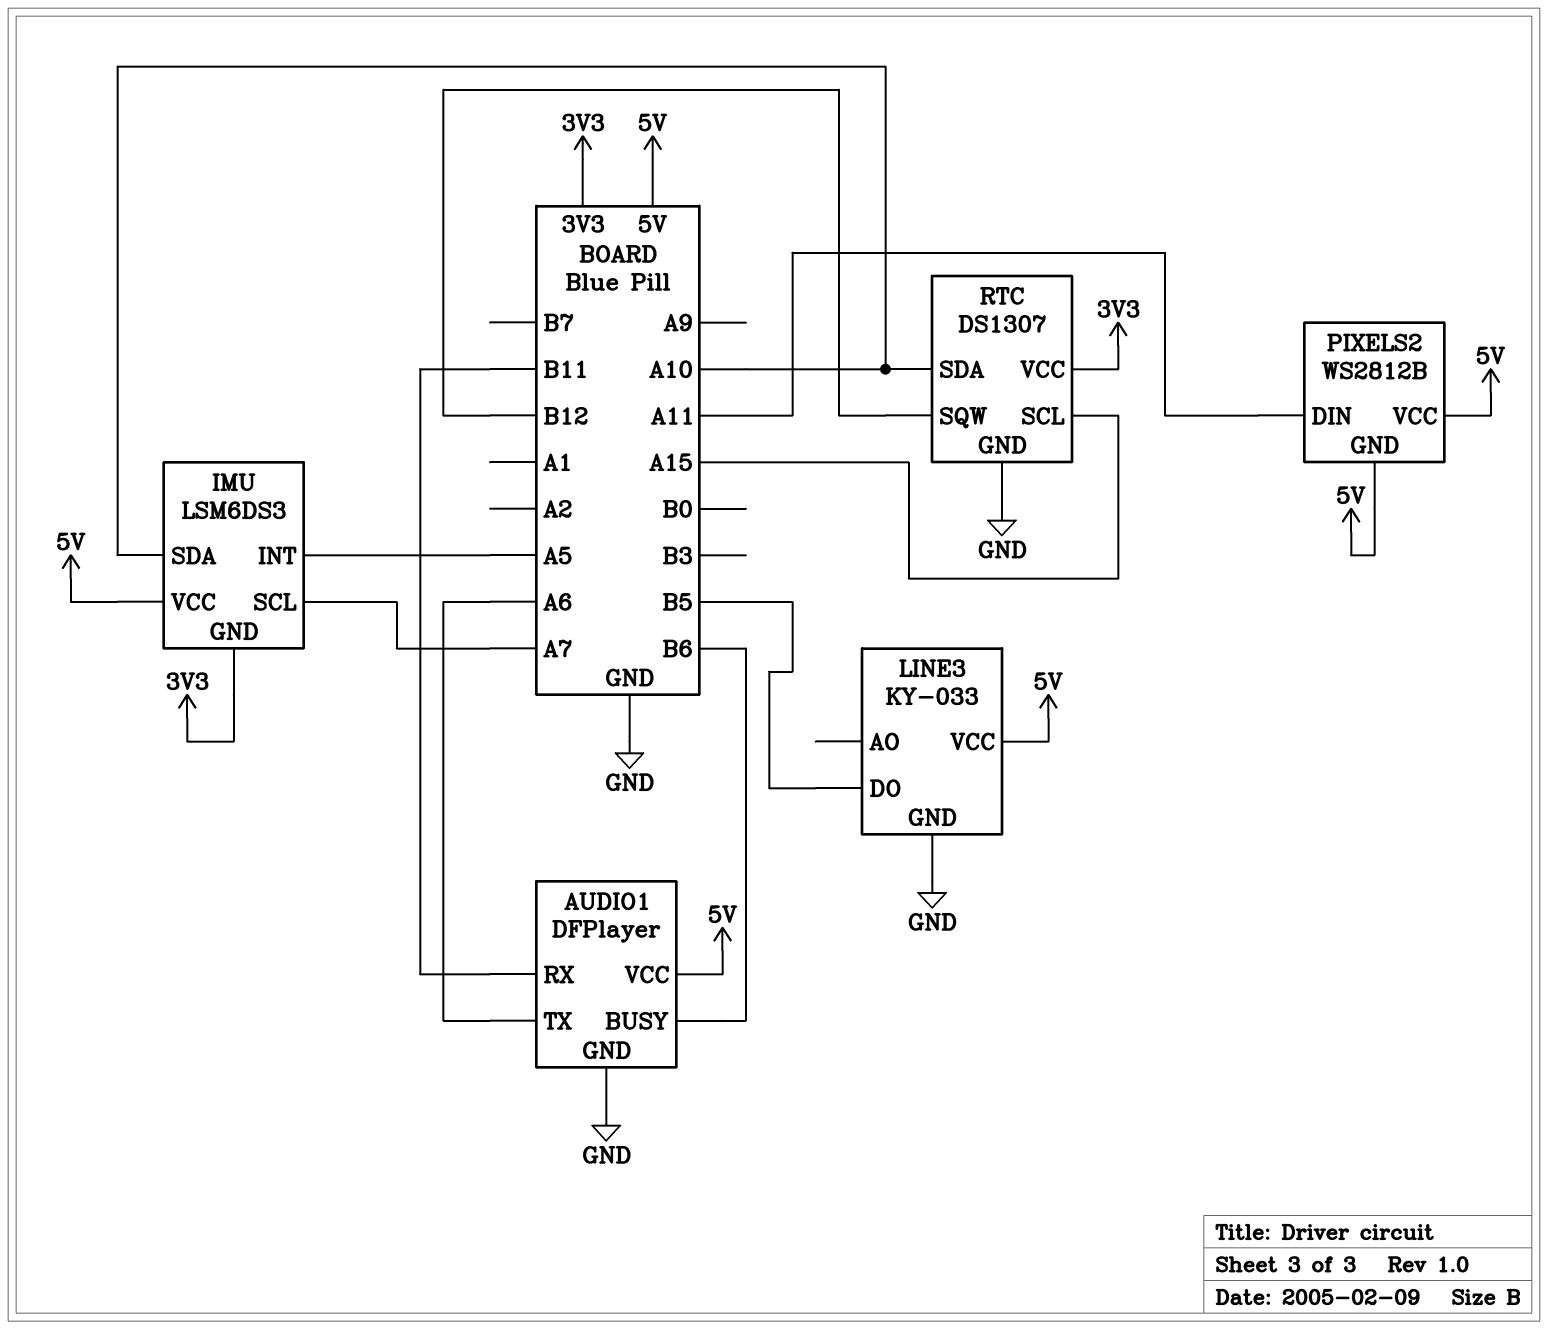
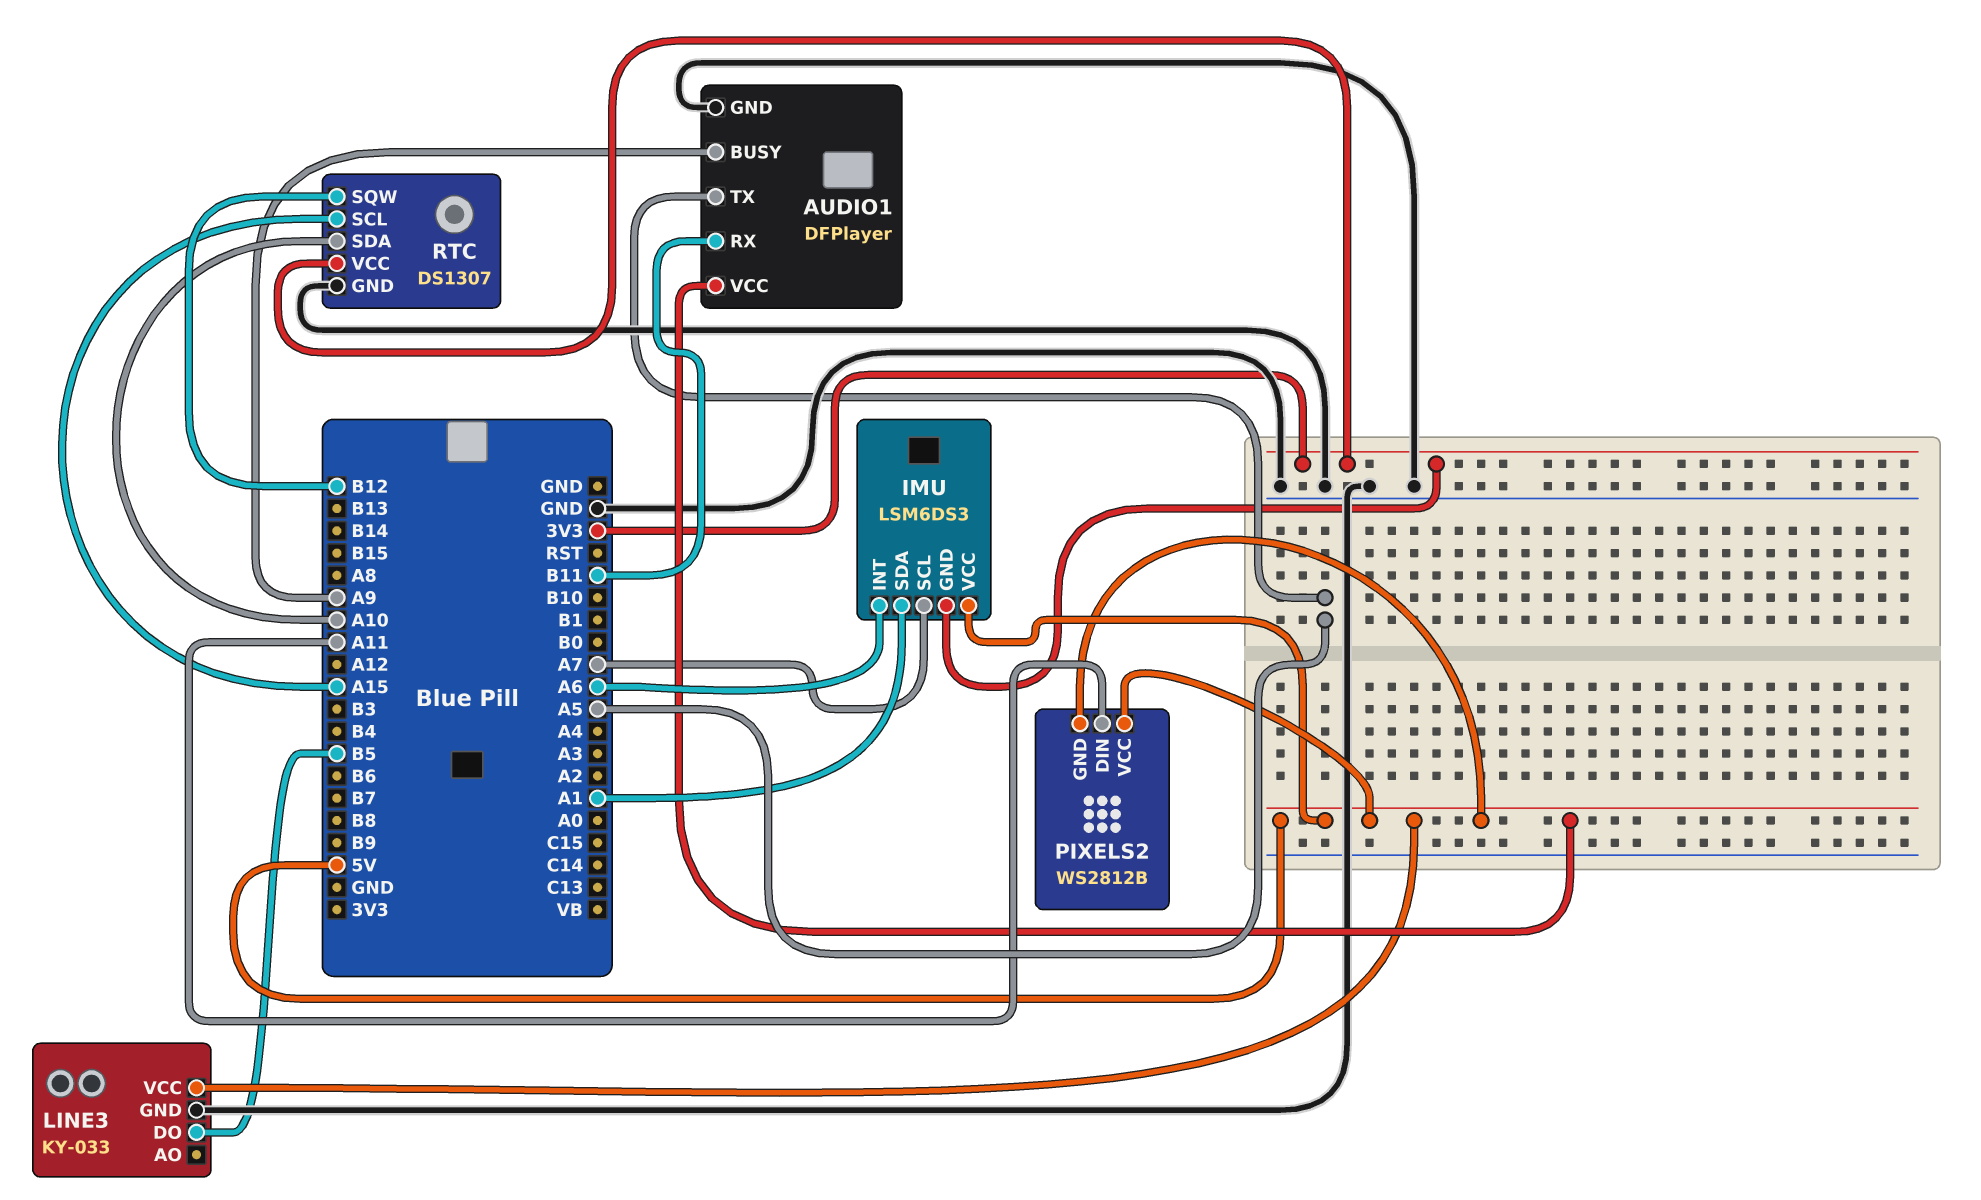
AUDIO1 pin BUSY: B6 -> A9
AUDIO1 pin TX: A6 -> A5
IMU pin INT: A5 -> A6
IMU pin SDA: A10 -> A1

